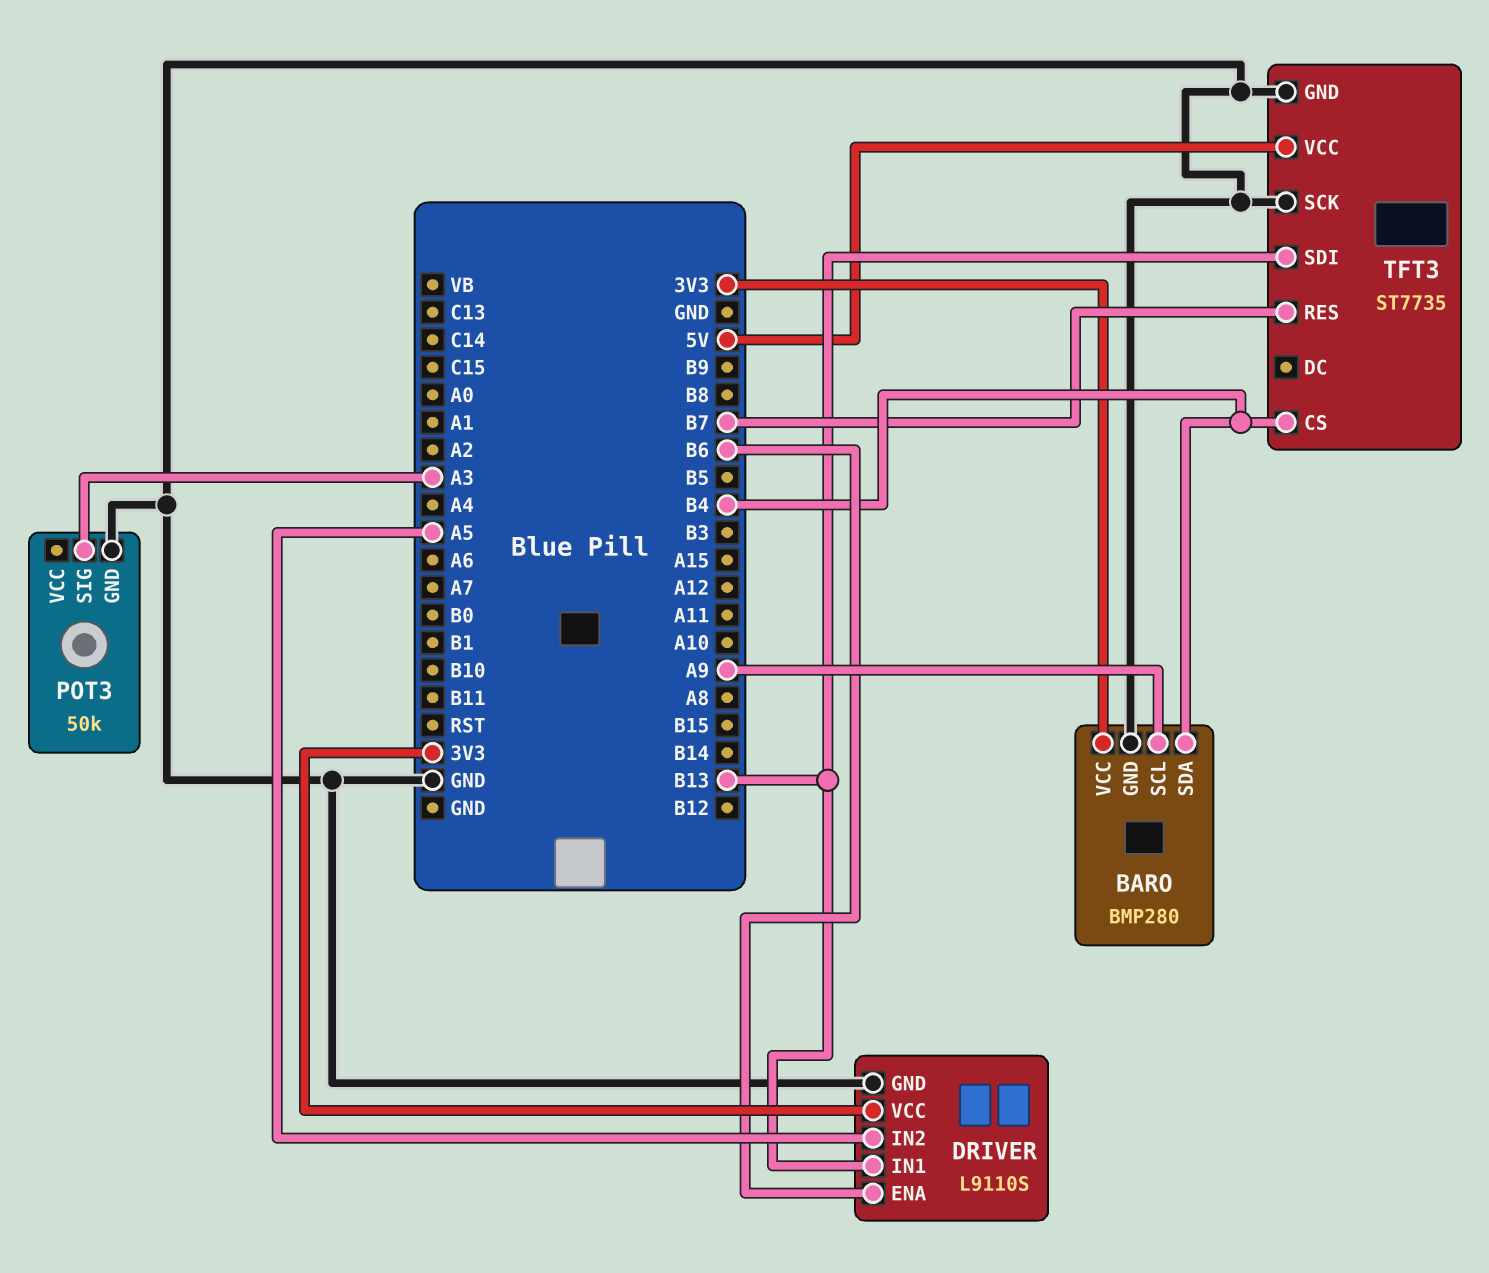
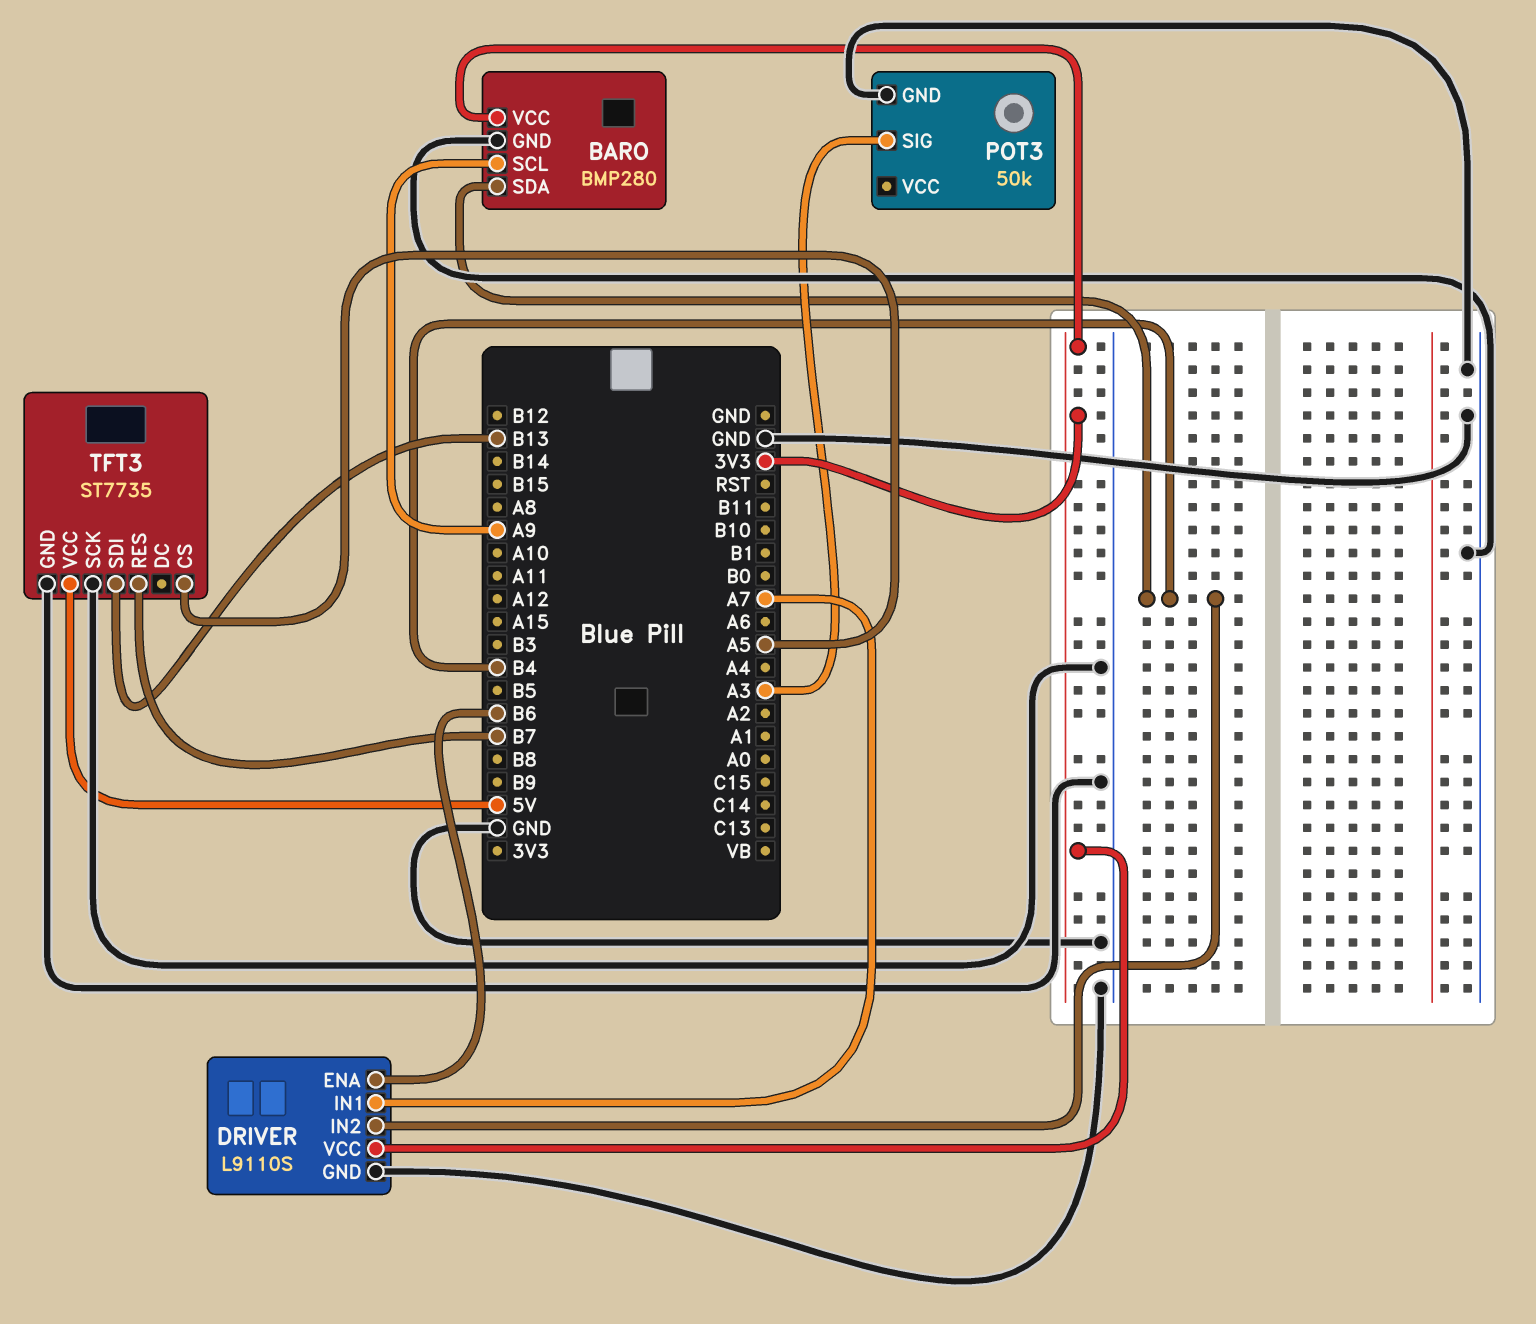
DRIVER pin IN1: B13 -> A7
DRIVER pin IN2: A5 -> B4
TFT3 pin CS: B4 -> A5

